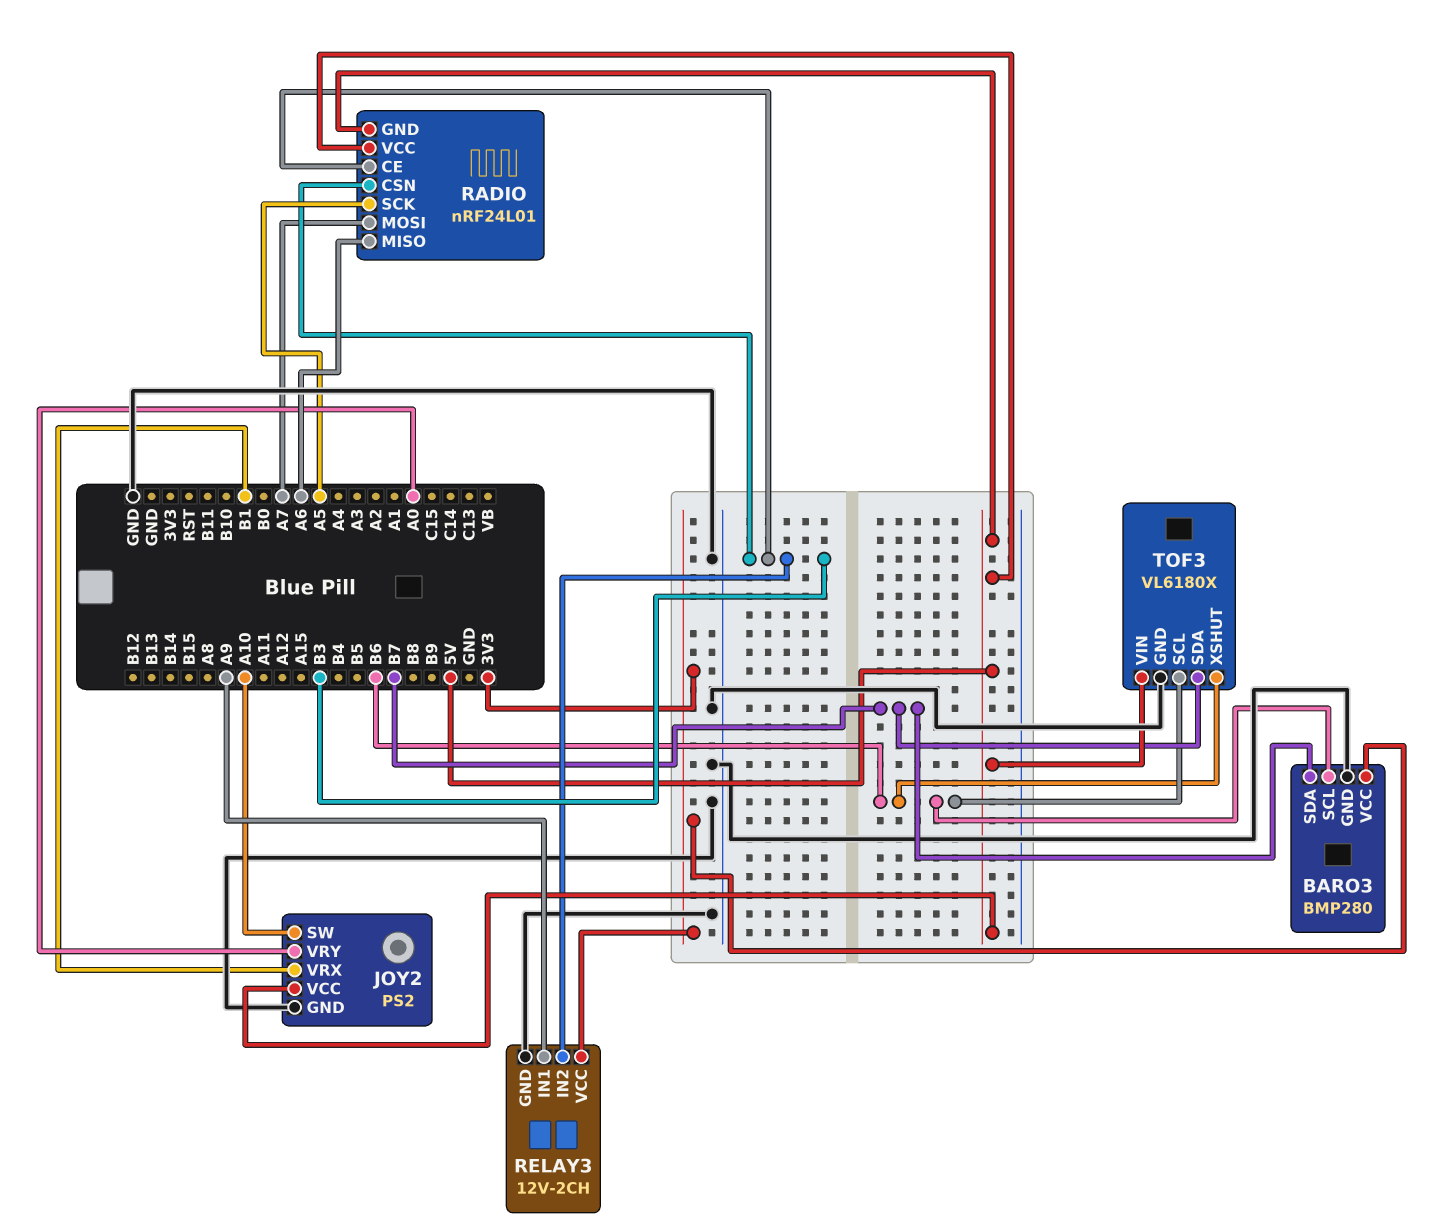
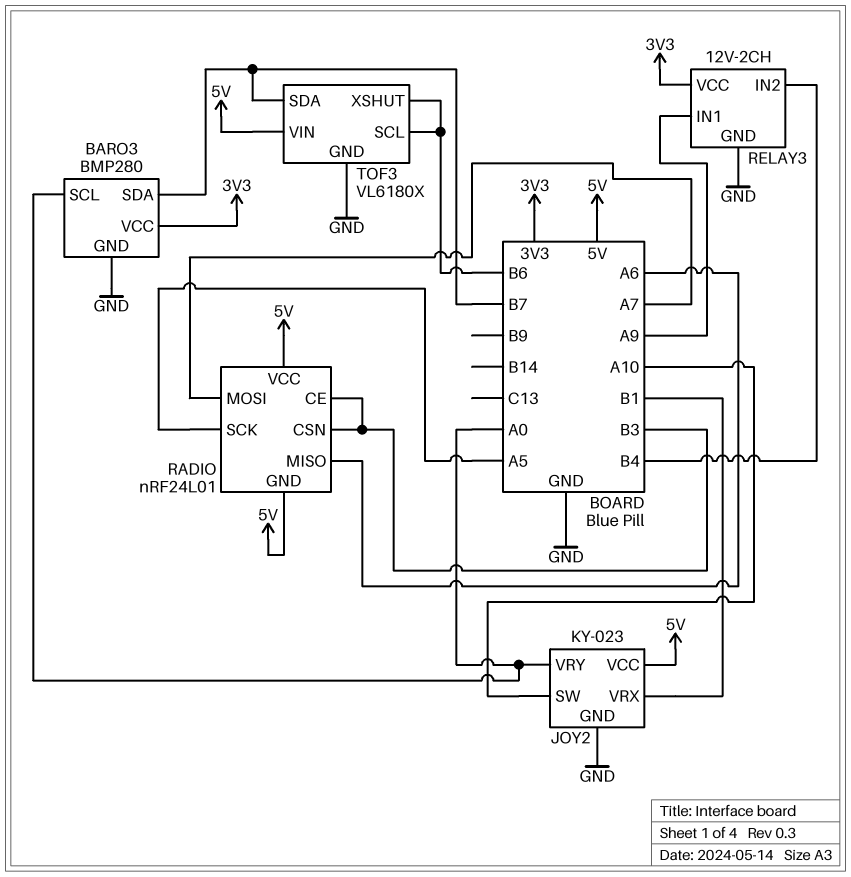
BARO3 pin SCL: B6 -> A0
JOY2: PS2 -> KY-023
RELAY3 pin IN2: B3 -> B4

